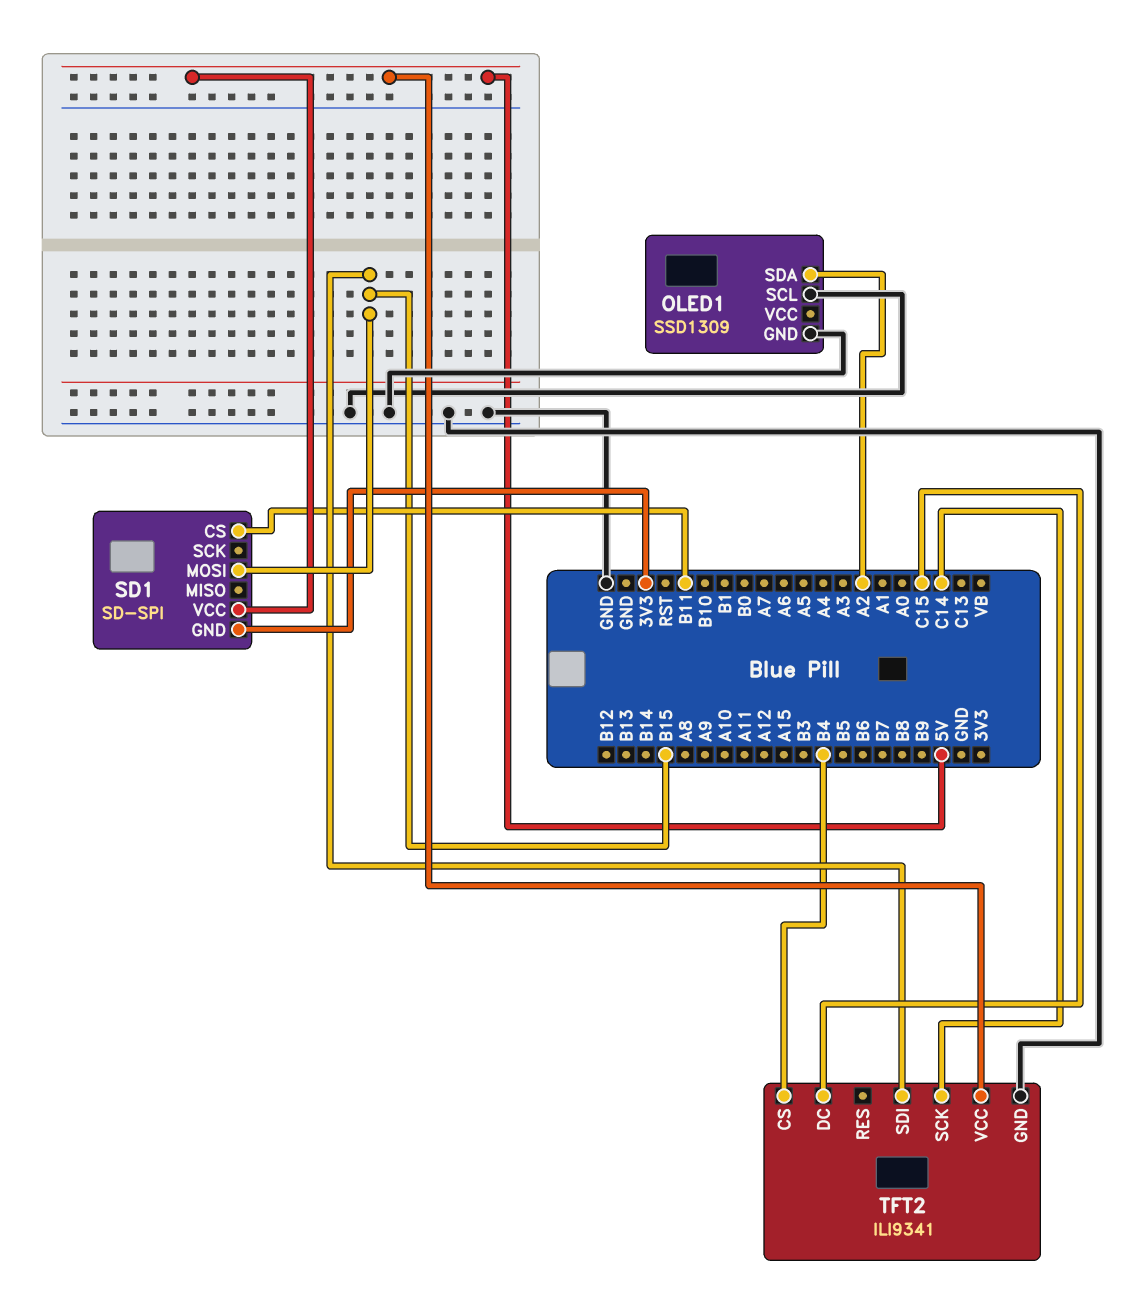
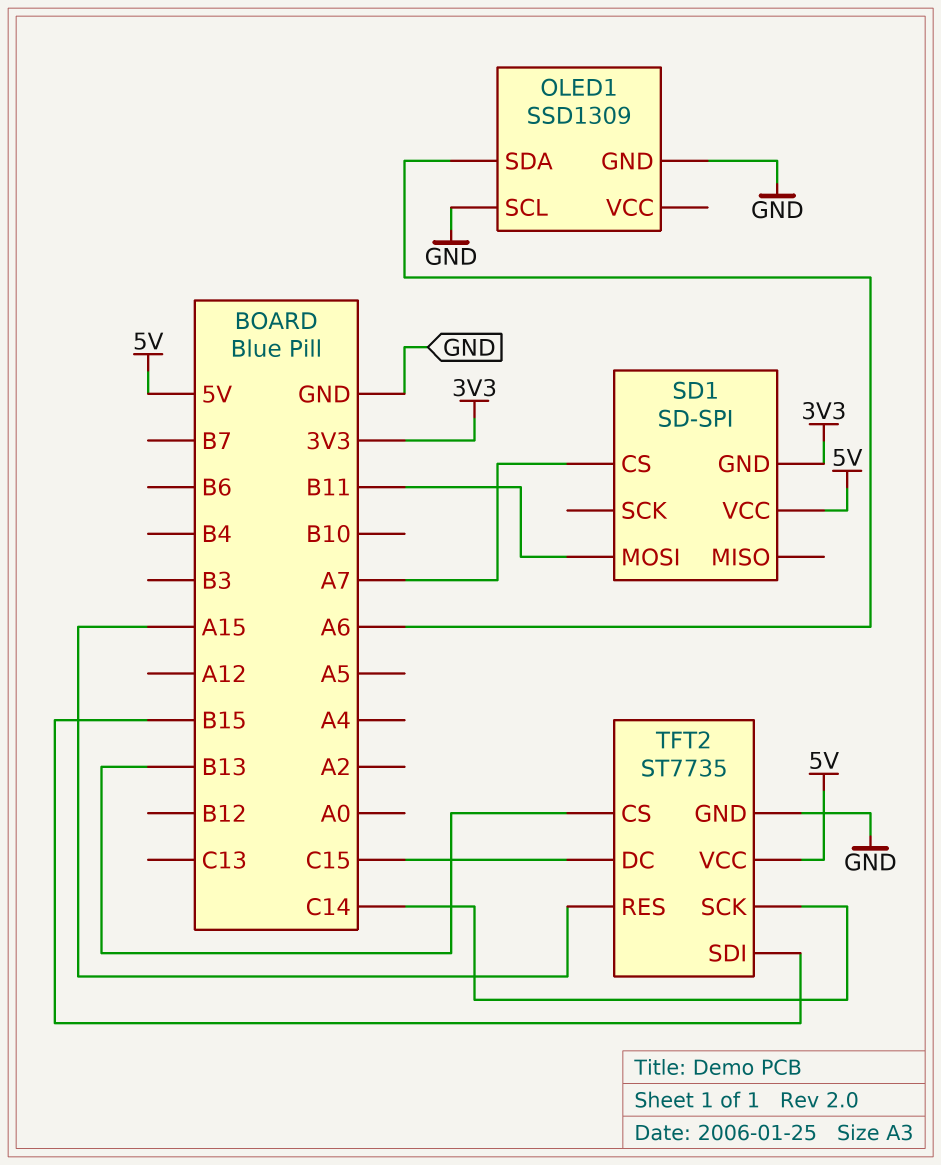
OLED1 pin SDA: A2 -> A6
SD1 pin CS: B11 -> A7
SD1 pin MOSI: B15 -> B11
TFT2: ILI9341 -> ST7735
TFT2 pin CS: B4 -> B13
TFT2 pin RES: none -> A15

